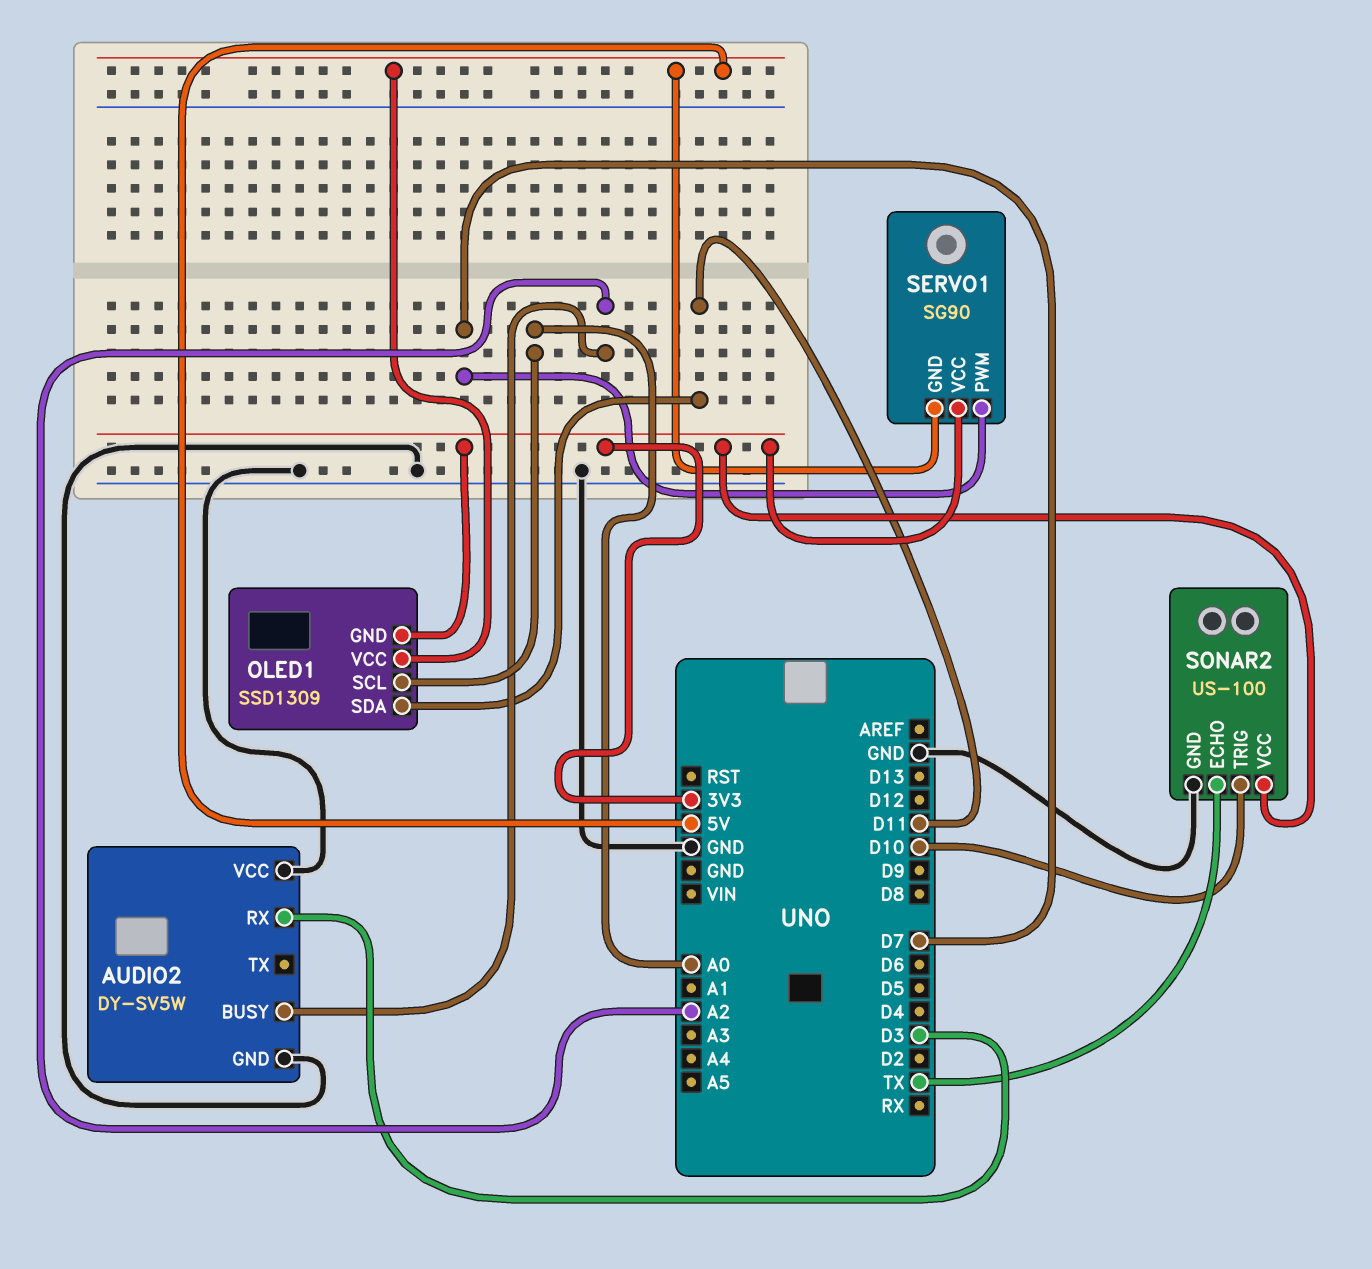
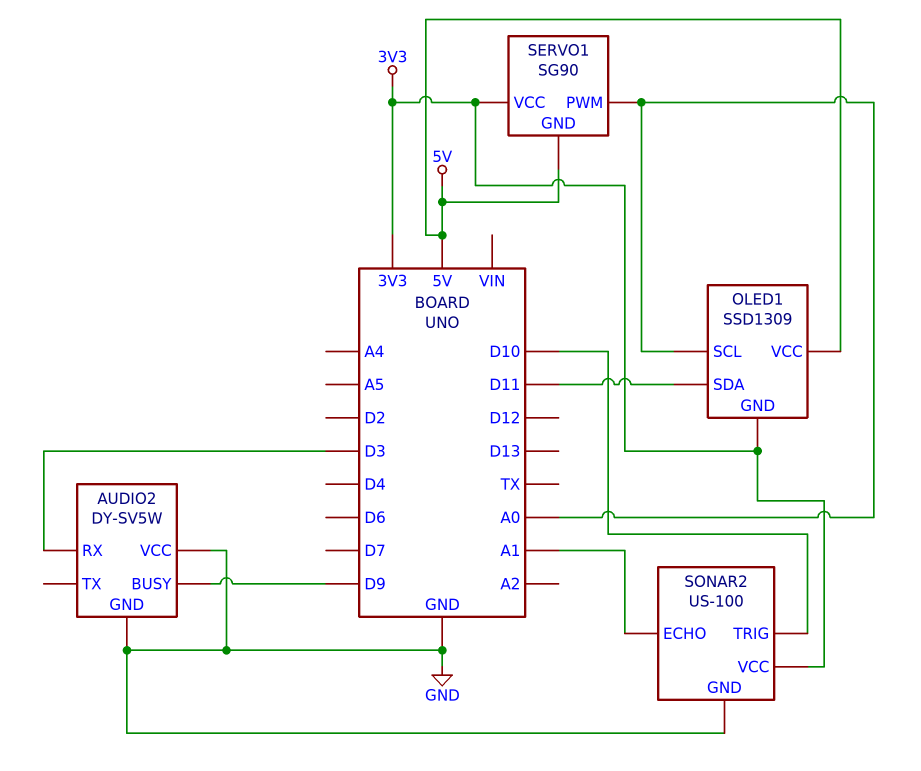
AUDIO2 pin BUSY: A2 -> D9
SERVO1 pin PWM: D7 -> A0
SONAR2 pin ECHO: TX -> A1

